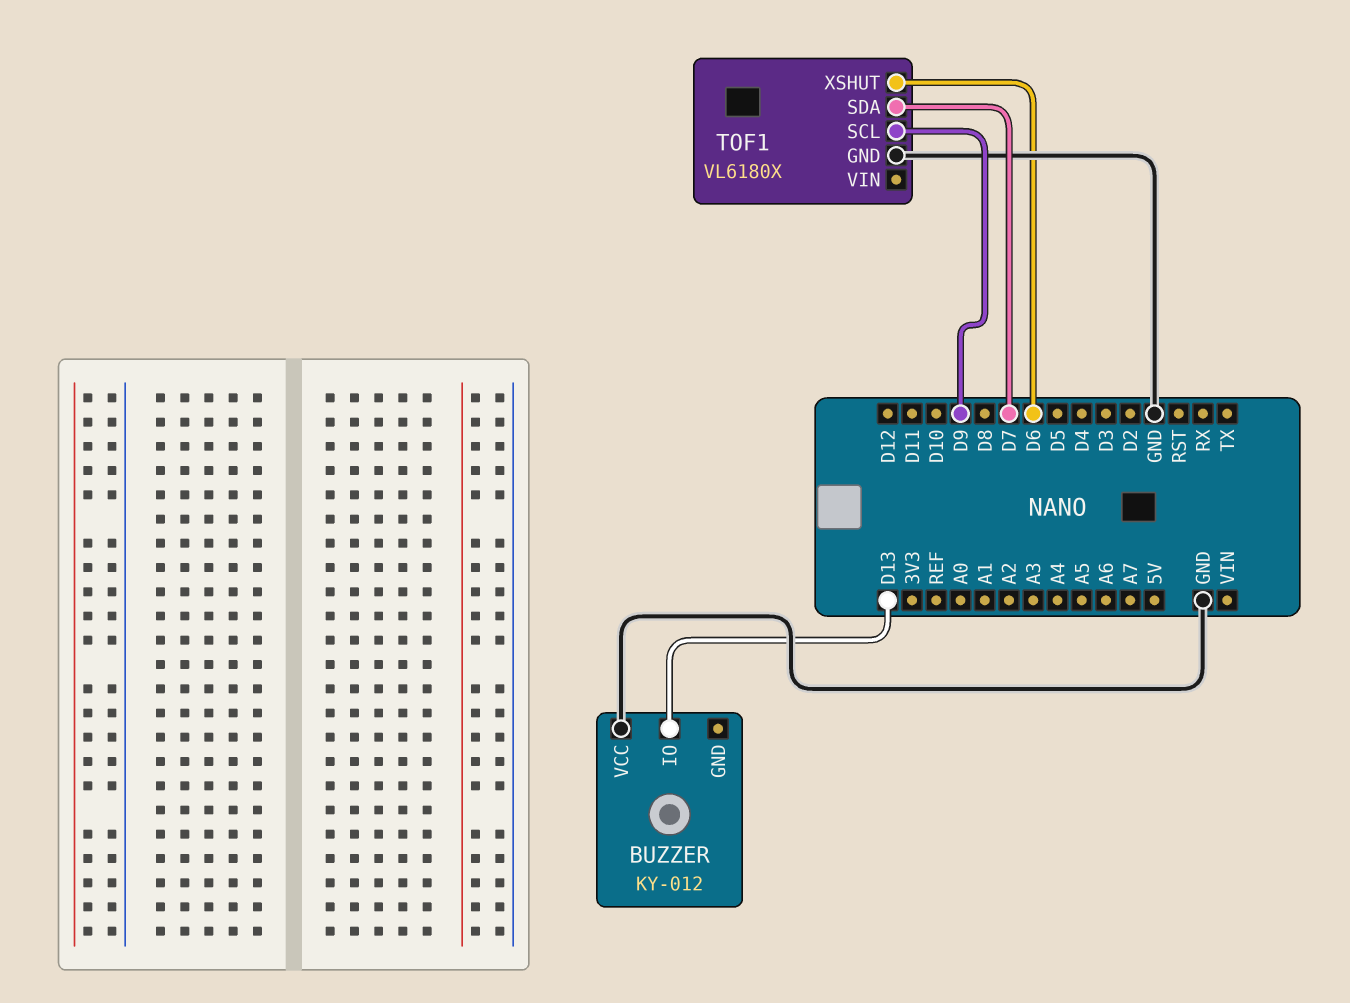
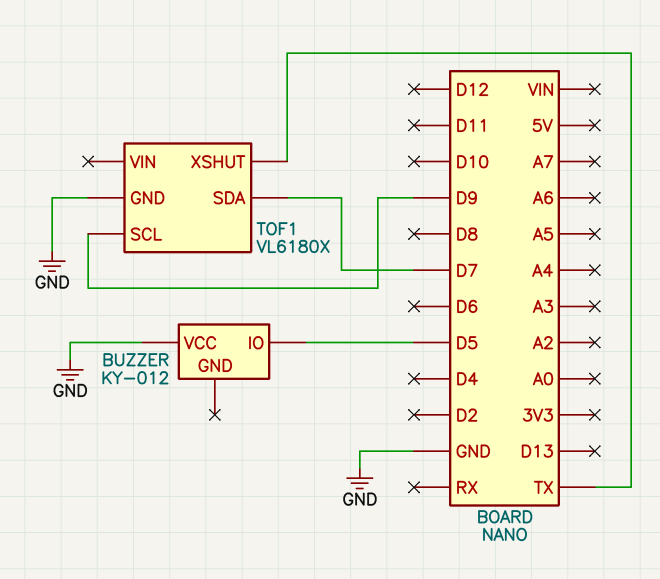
BUZZER pin IO: D13 -> D5
TOF1 pin XSHUT: D6 -> TX

